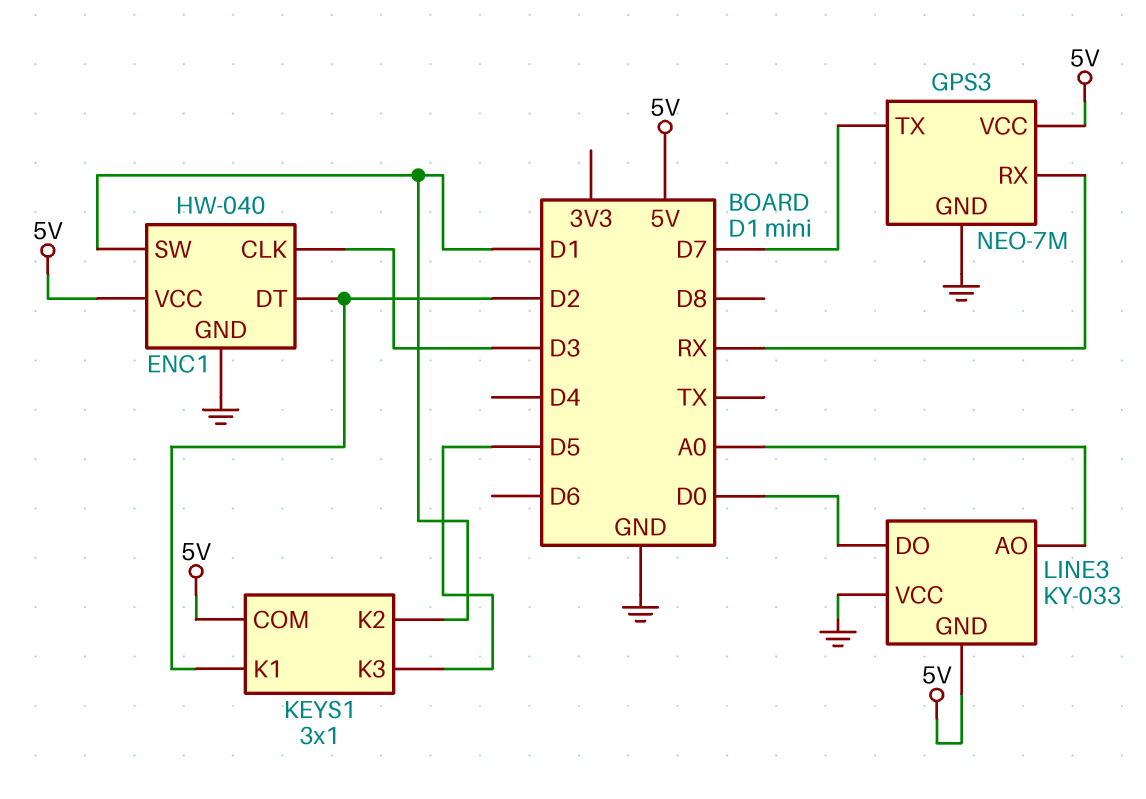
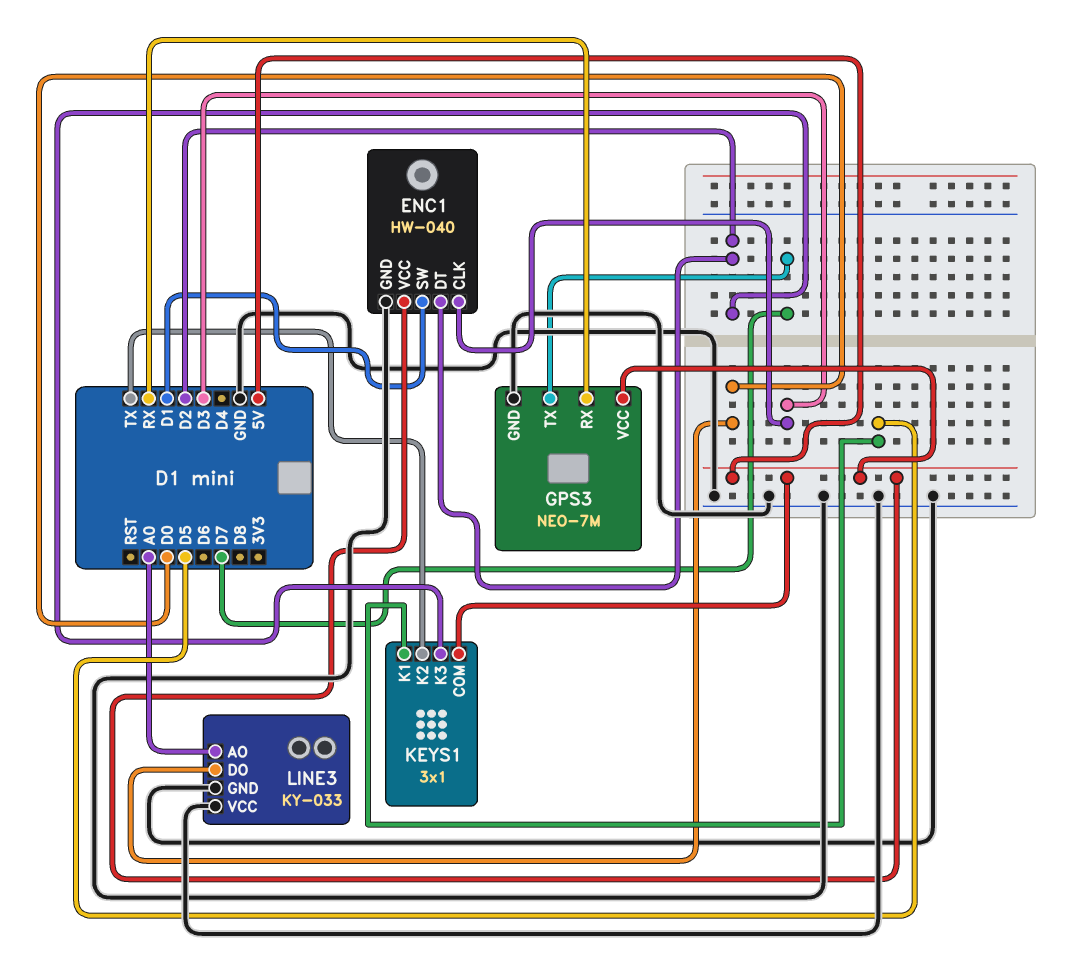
KEYS1 pin K1: D2 -> D5
KEYS1 pin K2: D1 -> TX
KEYS1 pin K3: D5 -> D2
LINE3 pin GND: 5V -> GND

